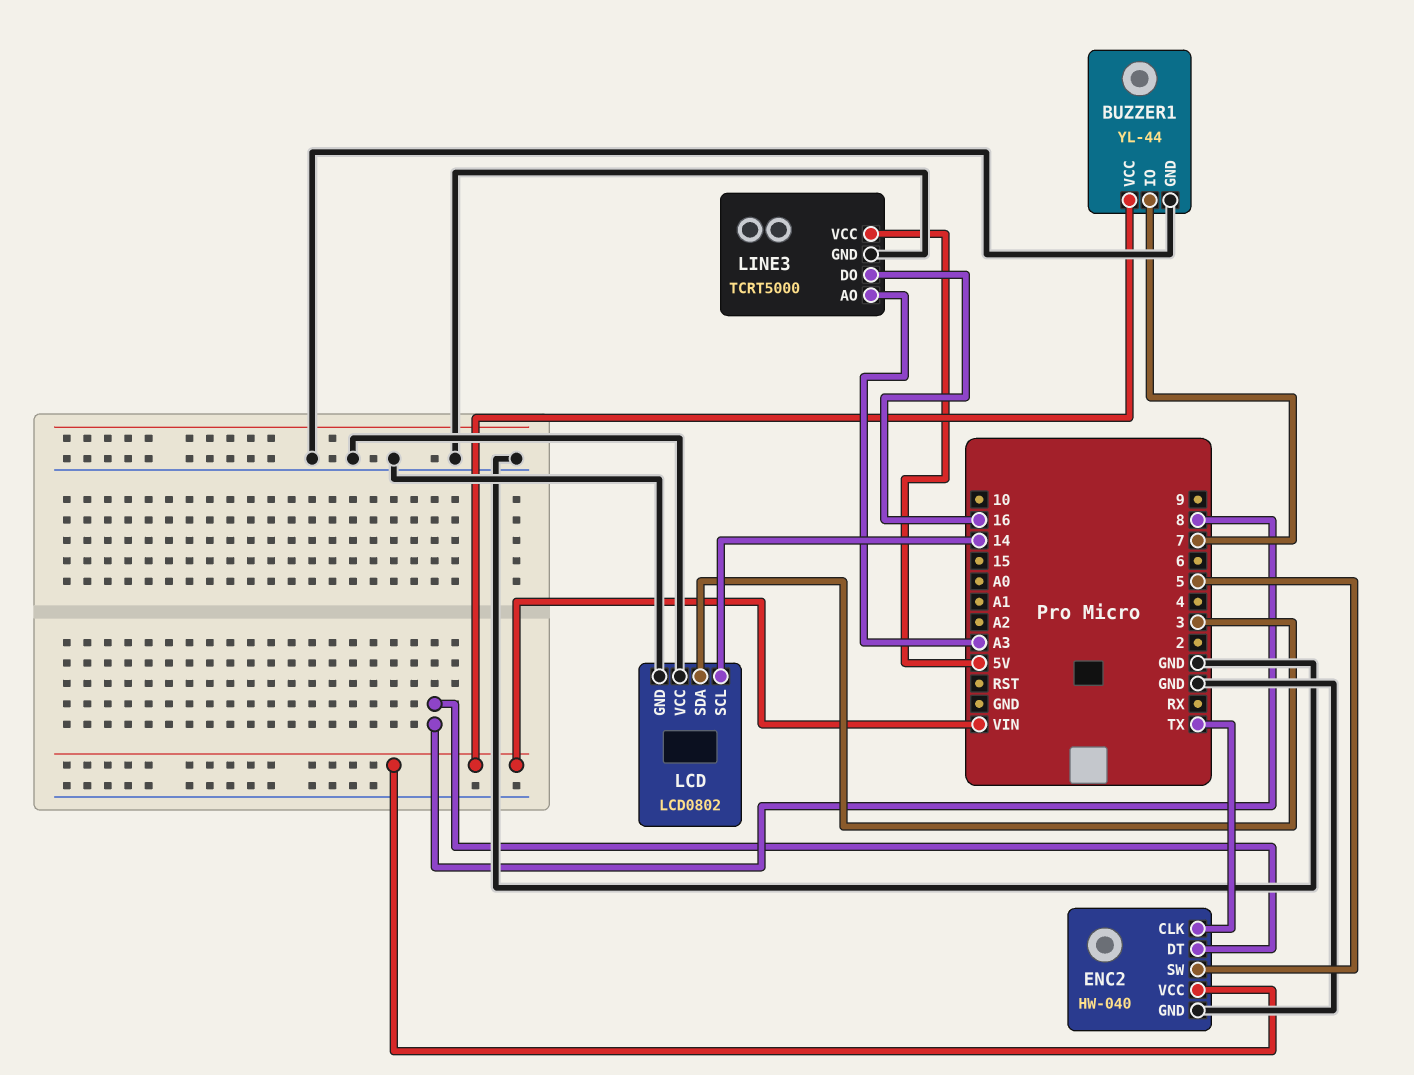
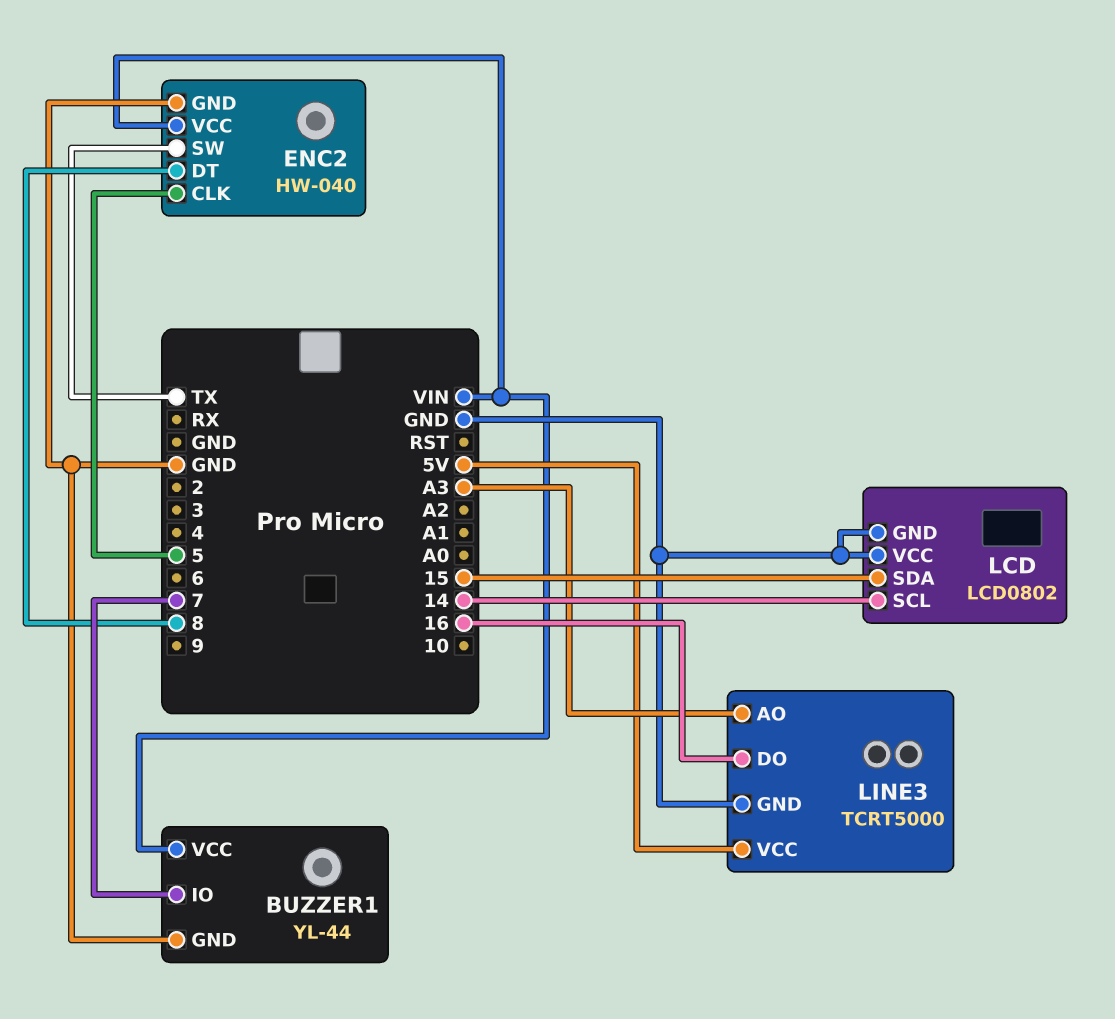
ENC2 pin CLK: TX -> 5
ENC2 pin SW: 5 -> TX
LCD pin SDA: 3 -> 15

